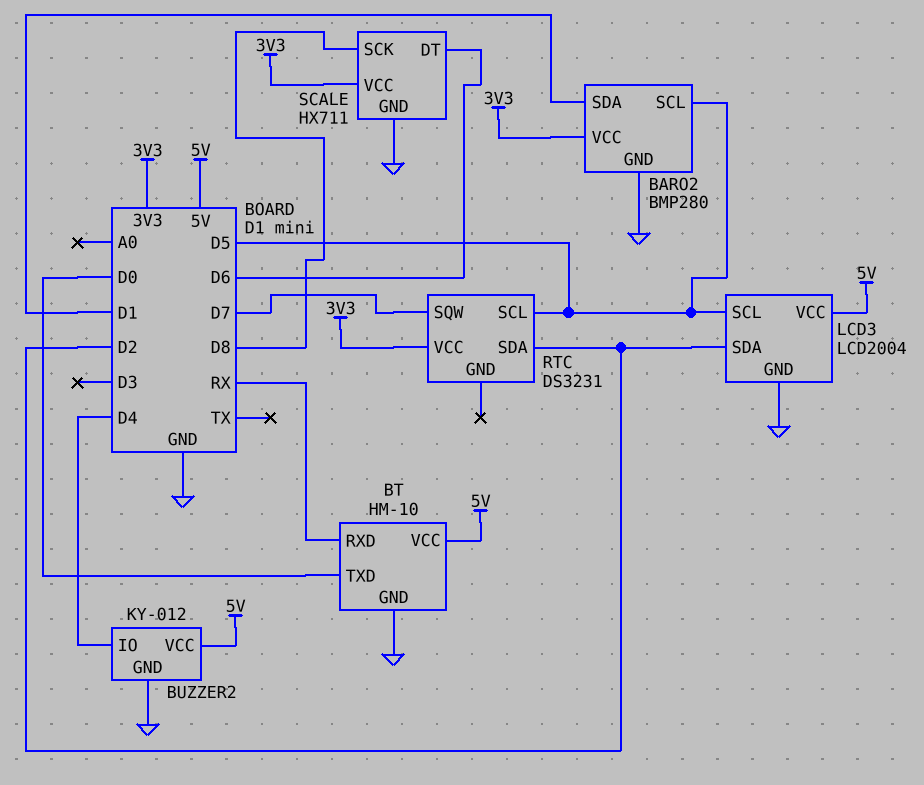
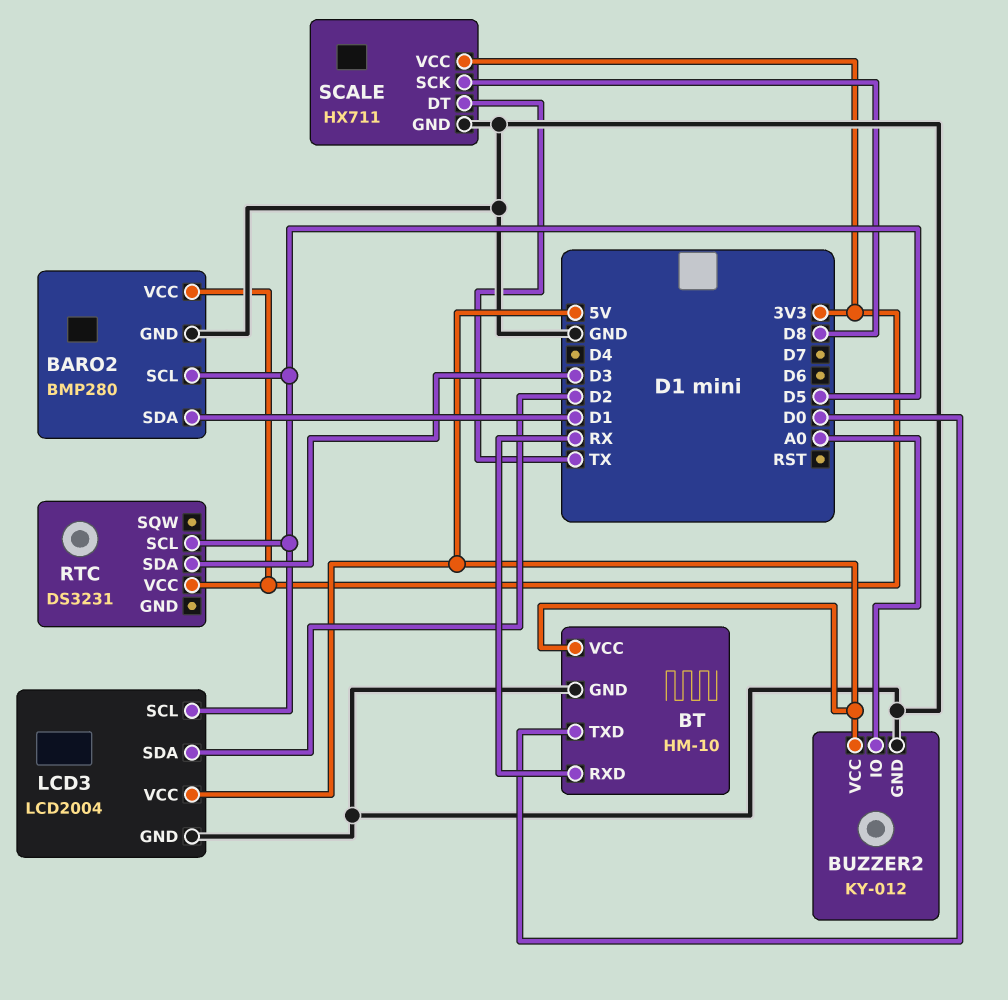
BUZZER2 pin IO: D4 -> A0
RTC pin SDA: D2 -> D3
RTC pin SQW: D7 -> none
SCALE pin DT: D6 -> TX

